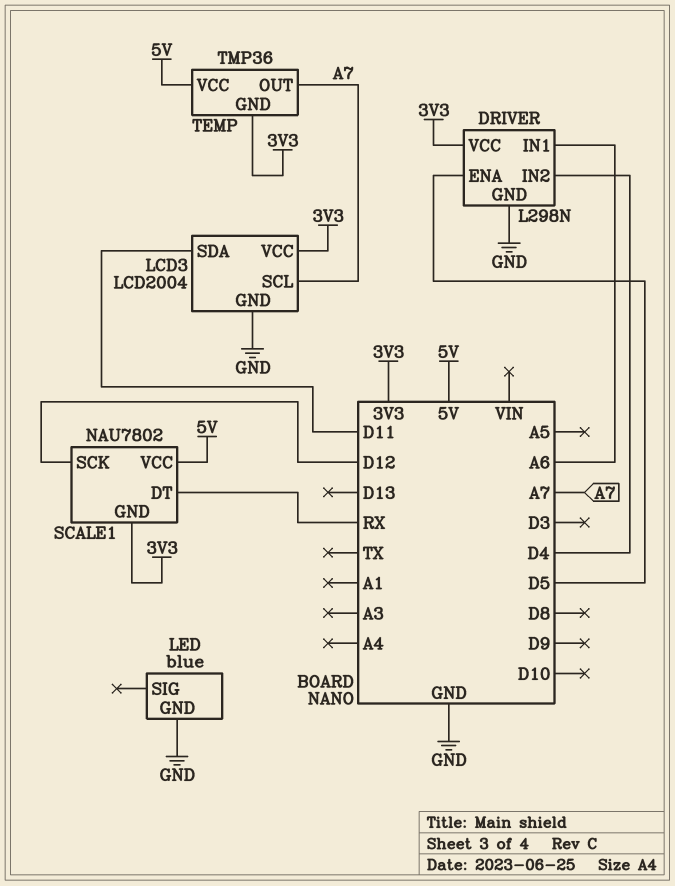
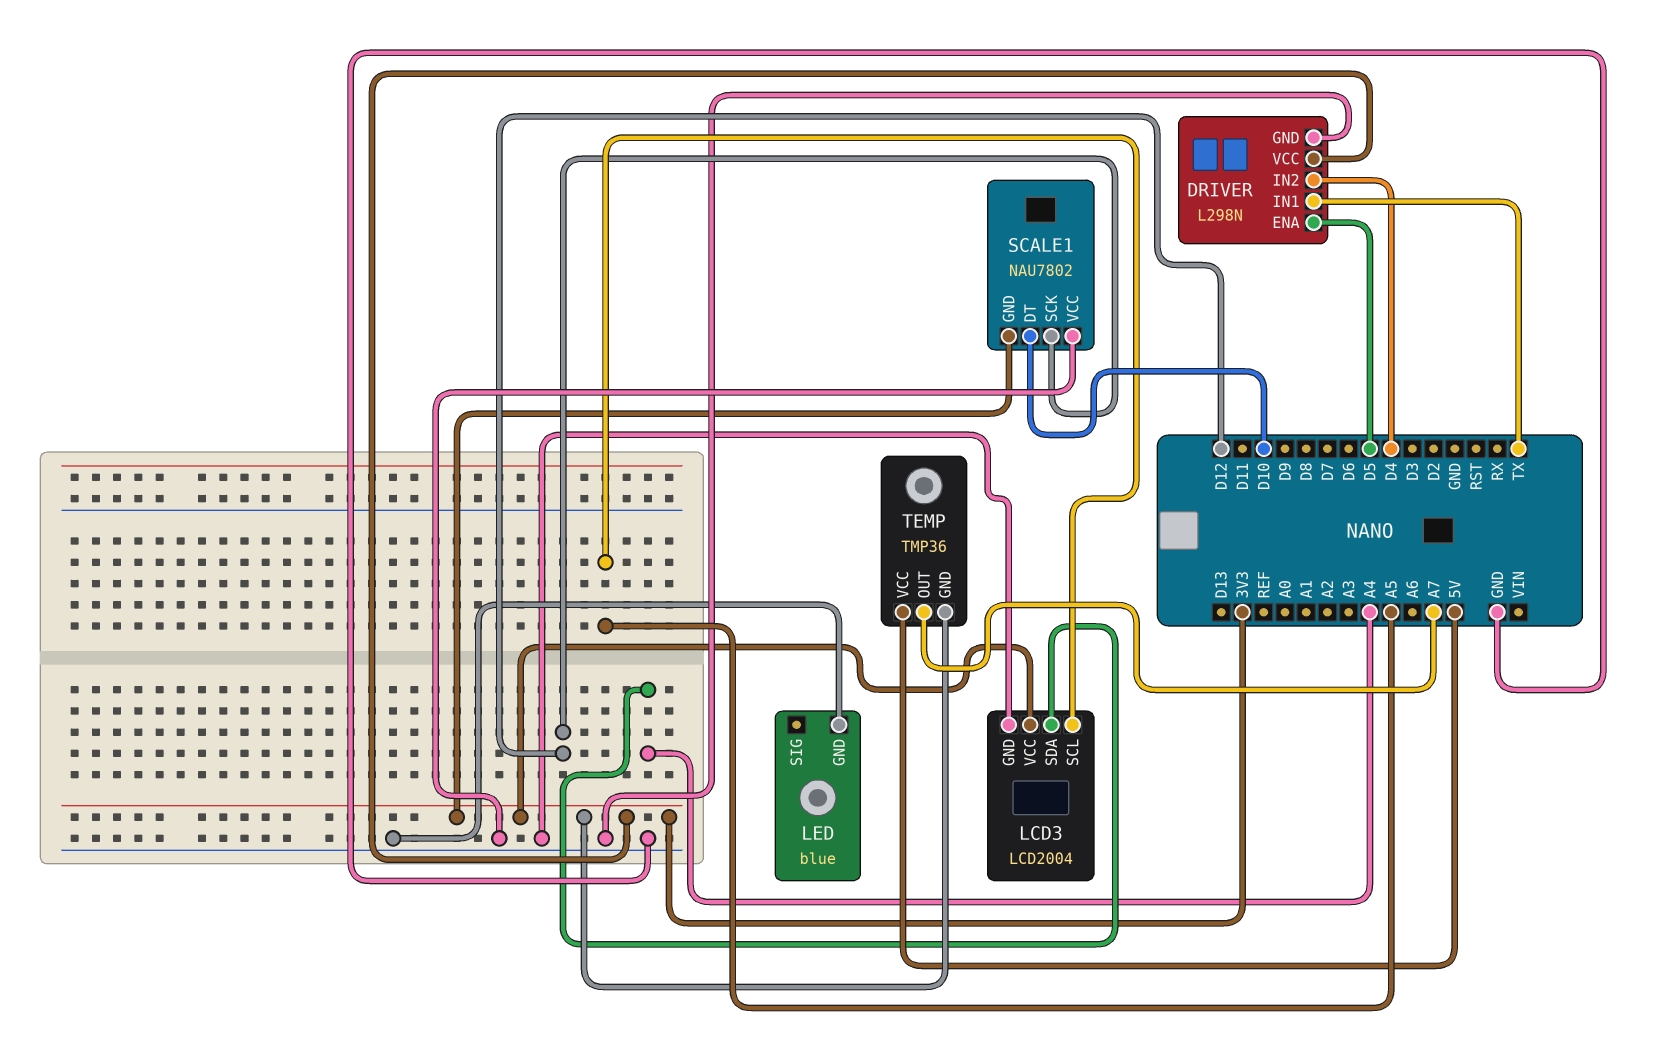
DRIVER pin IN1: A6 -> TX
LCD3 pin SCL: A7 -> A5
LCD3 pin SDA: D11 -> A4
SCALE1 pin DT: RX -> D10
SCALE1 pin VCC: 5V -> GND

